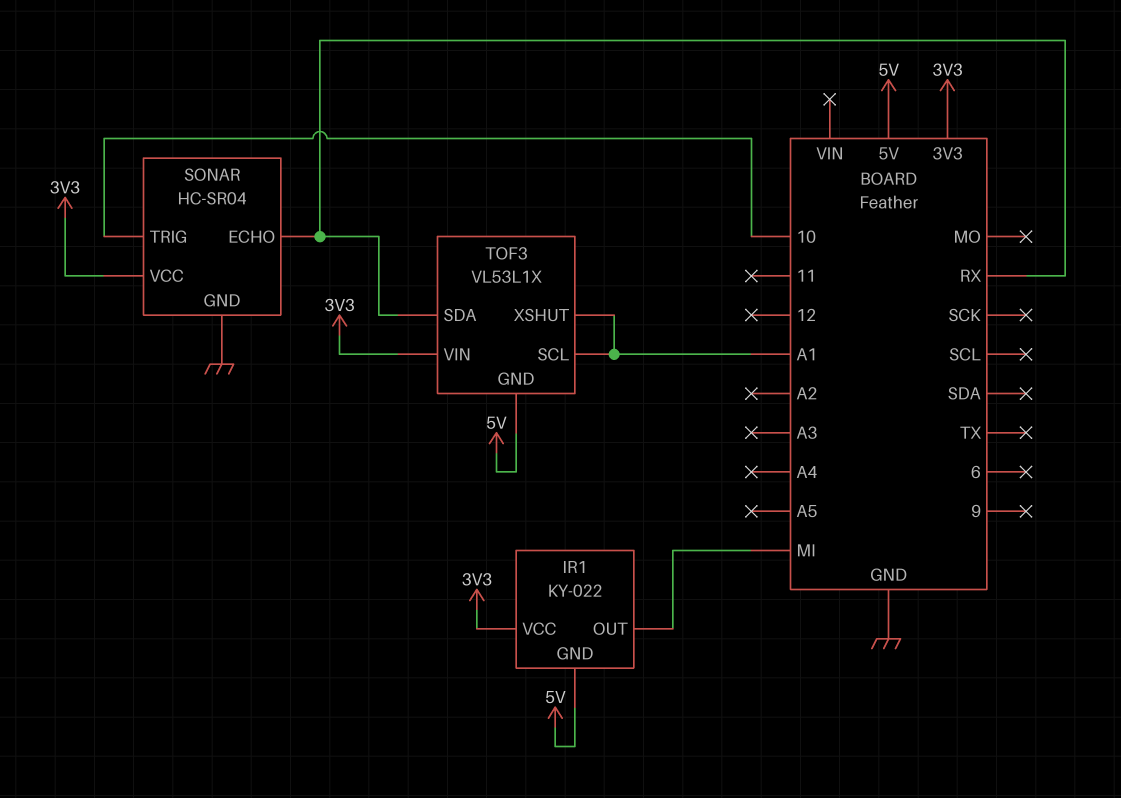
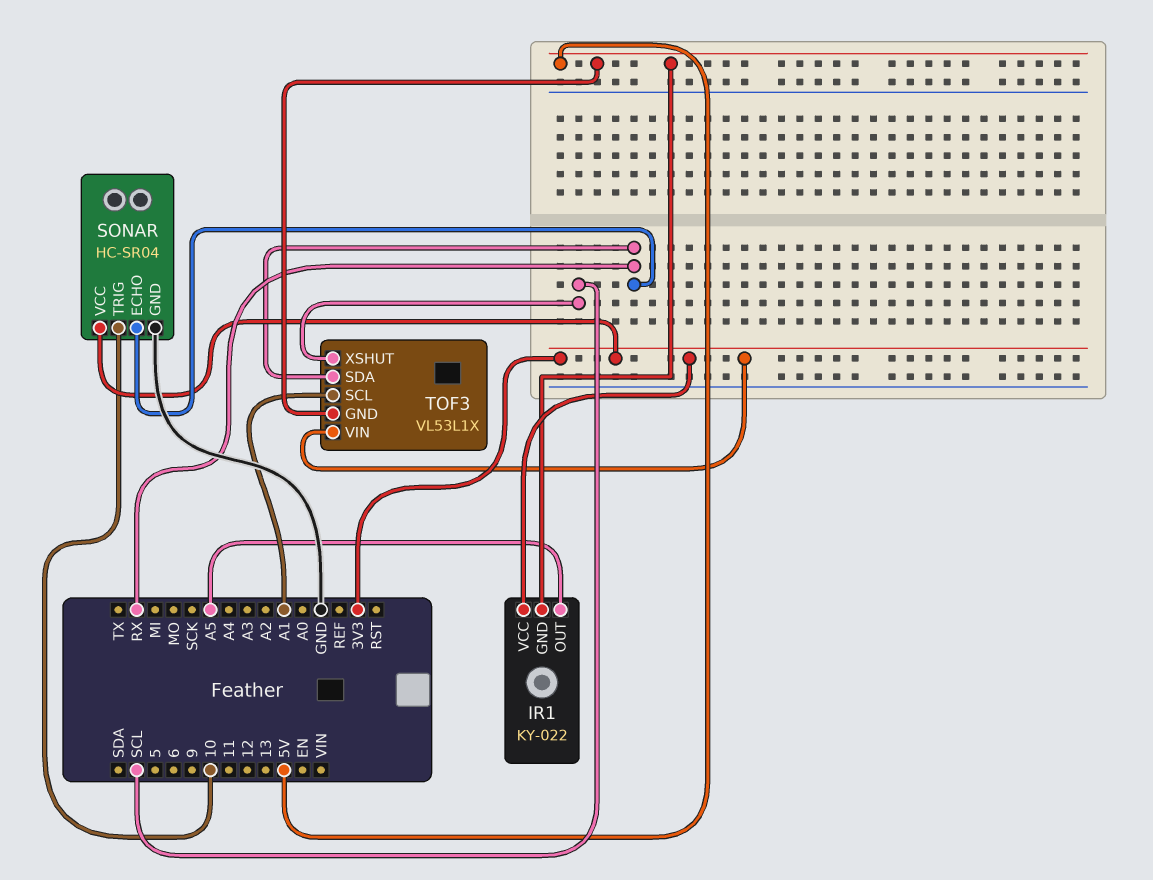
IR1 pin OUT: MI -> A5
TOF3 pin XSHUT: A1 -> SCL

